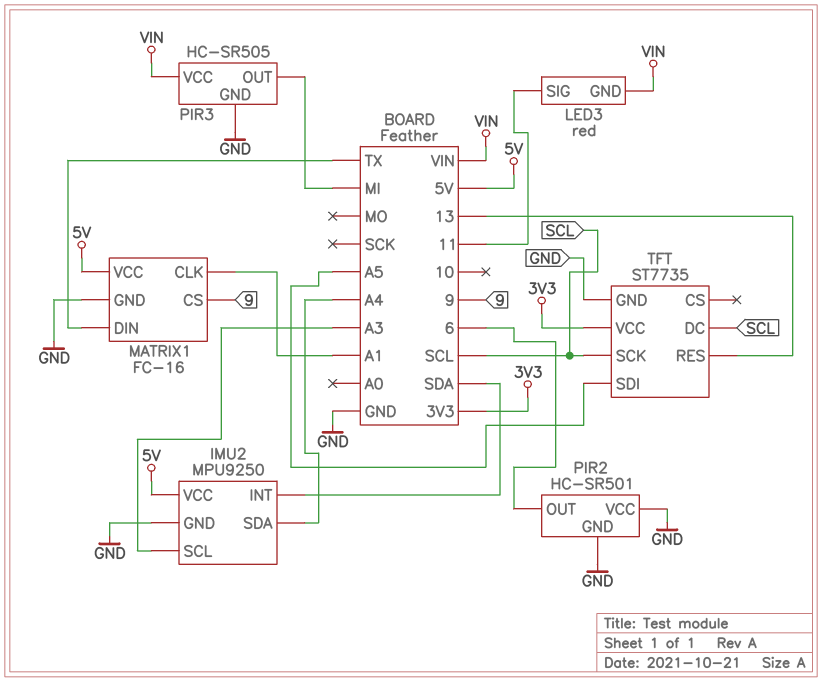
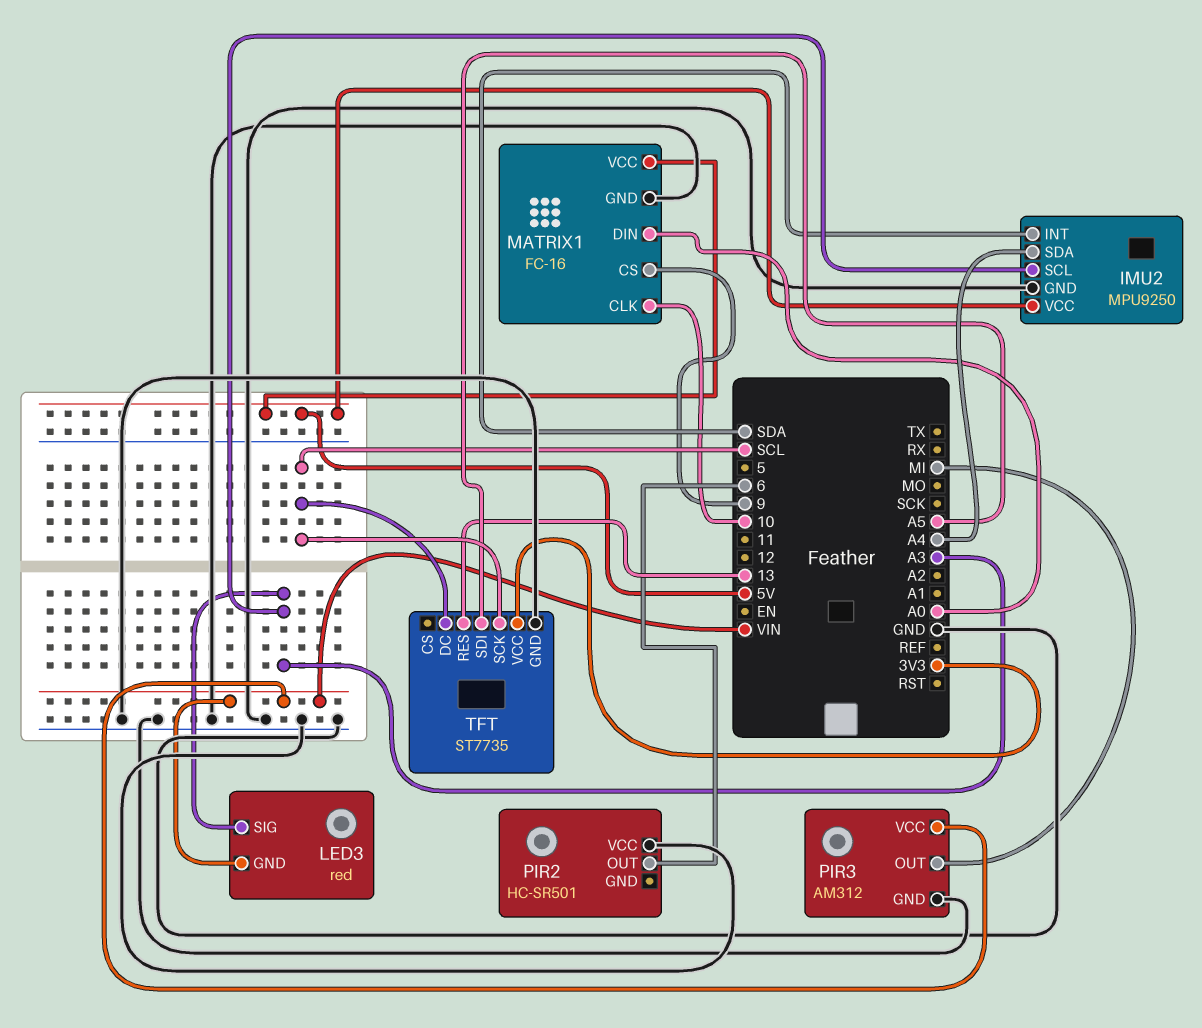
LED3 pin SIG: 11 -> A3
MATRIX1 pin CLK: A1 -> 10
MATRIX1 pin DIN: TX -> A0
PIR2 pin GND: GND -> none
PIR3: HC-SR505 -> AM312

